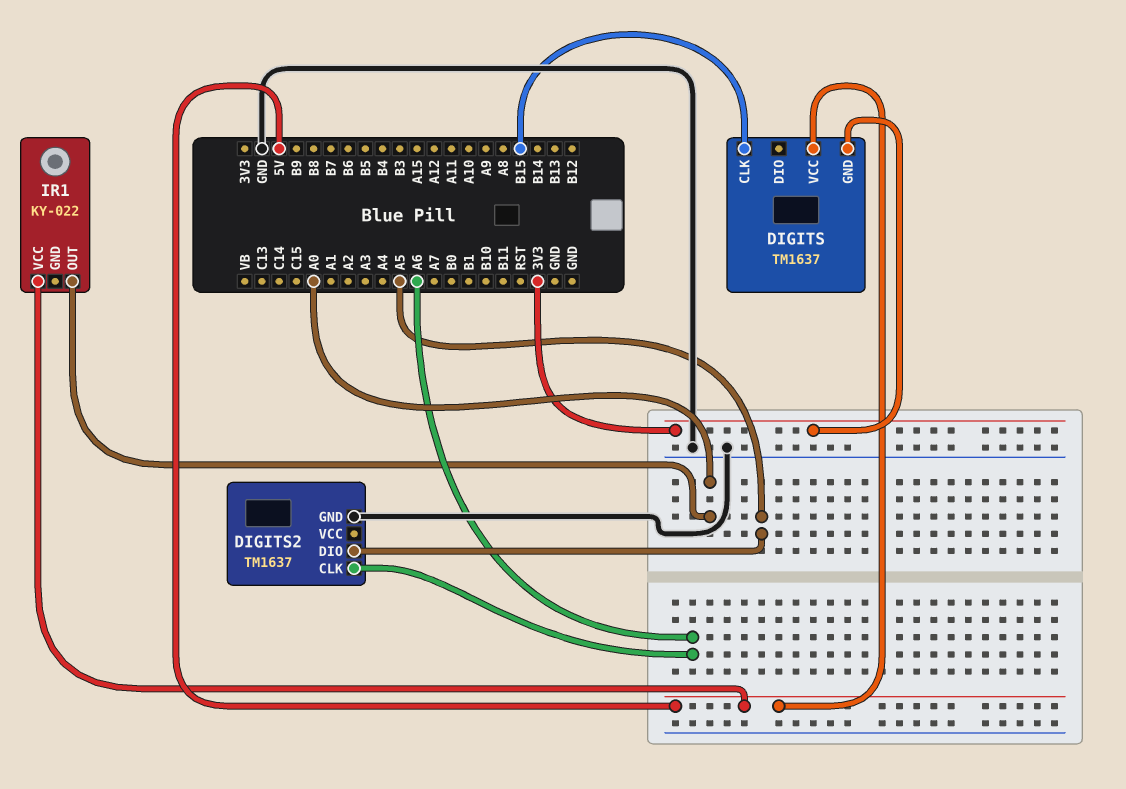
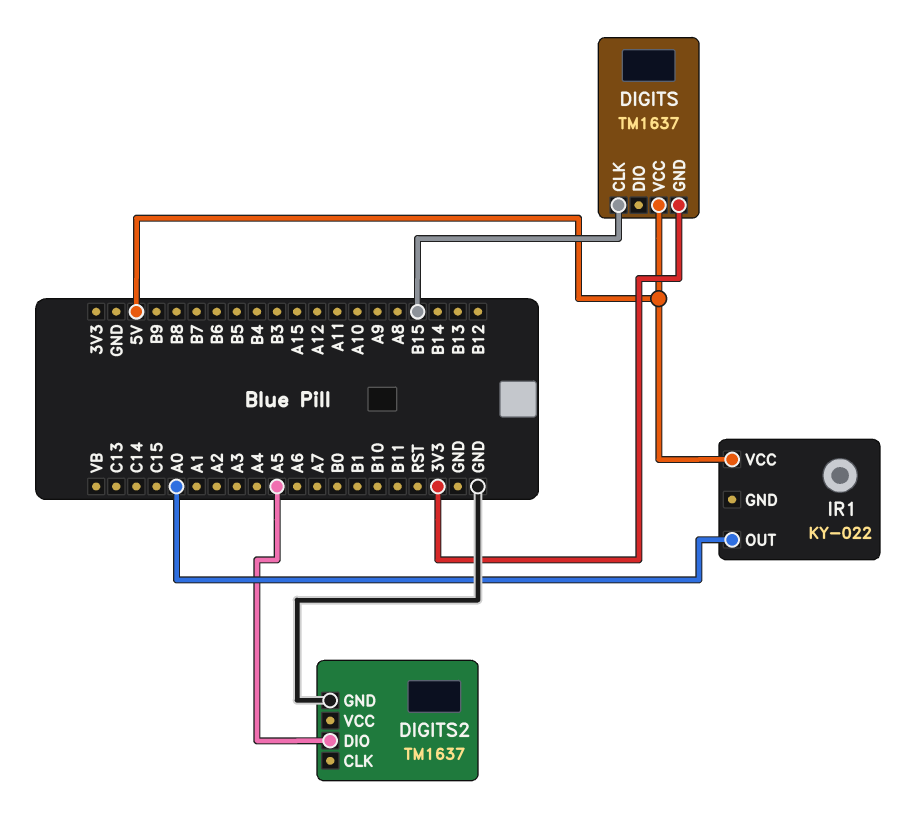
DIGITS2 pin CLK: A6 -> none

